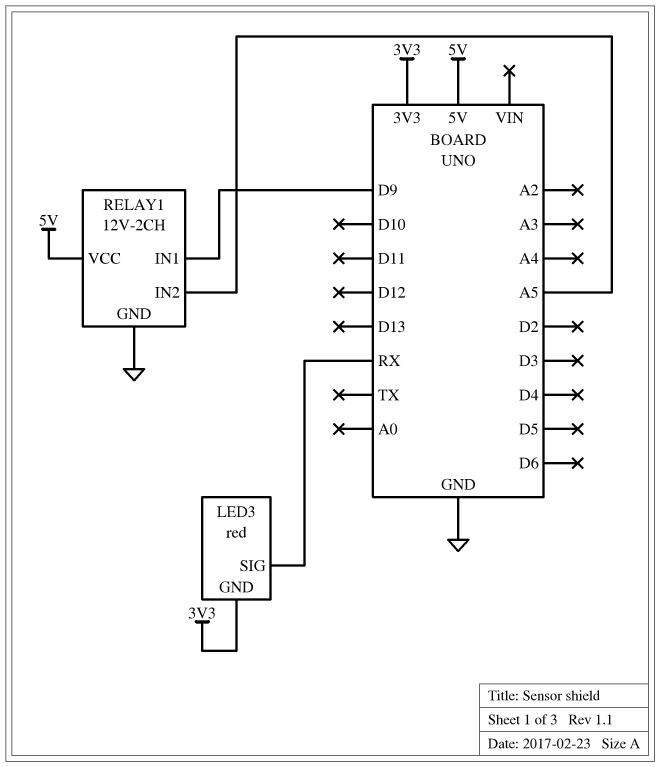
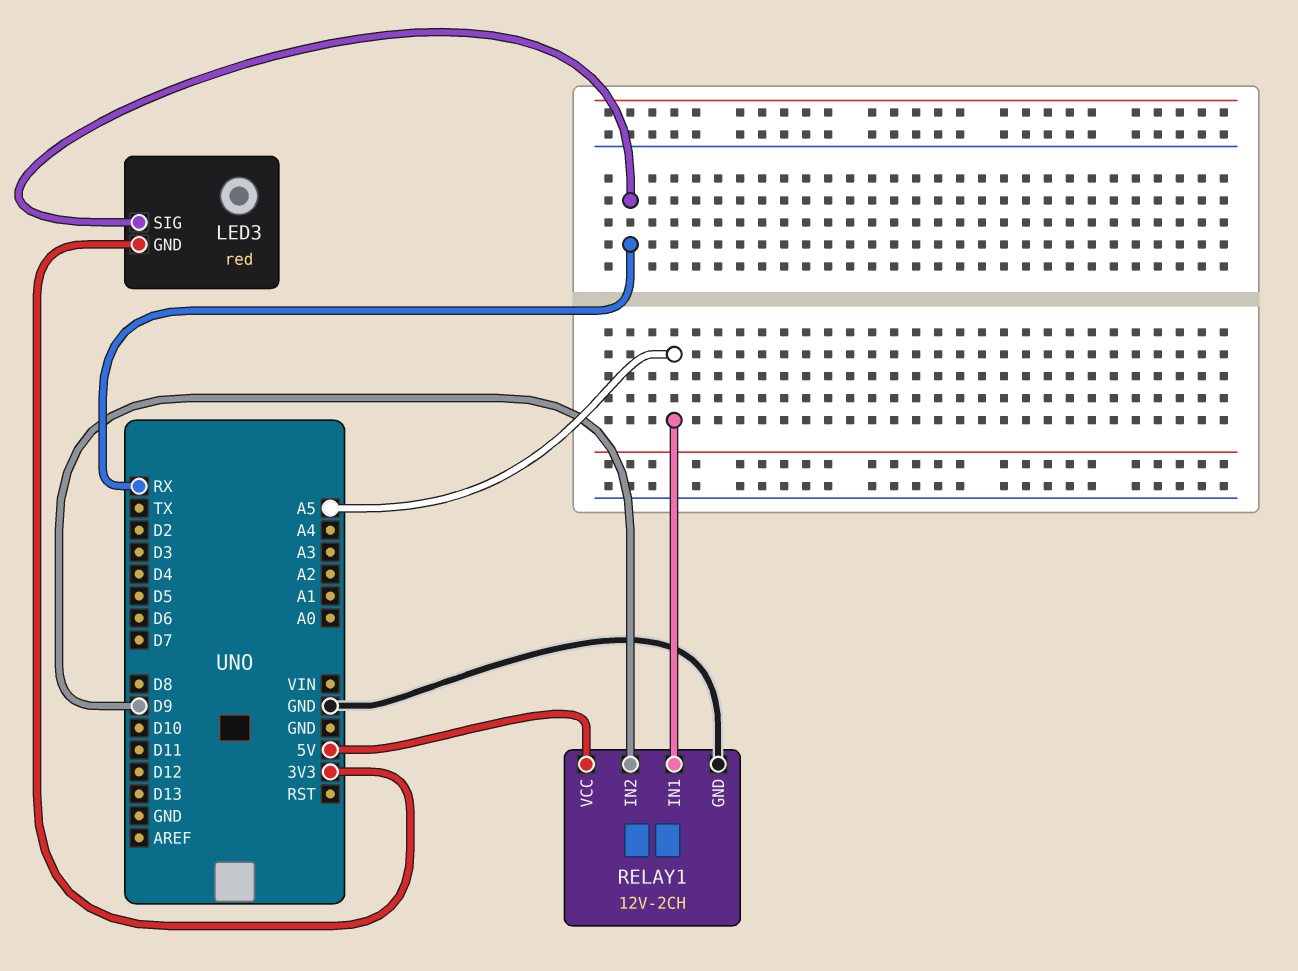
RELAY1 pin IN1: D9 -> A5
RELAY1 pin IN2: A5 -> D9

